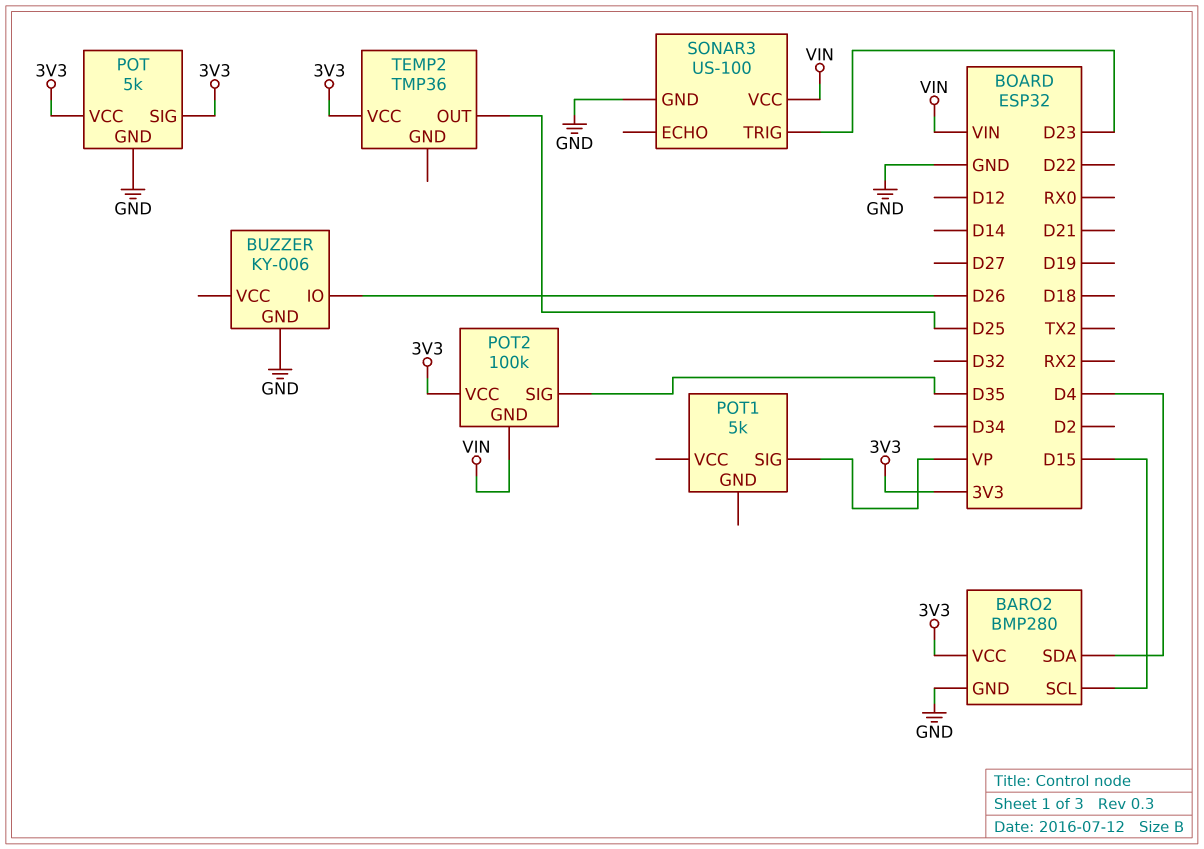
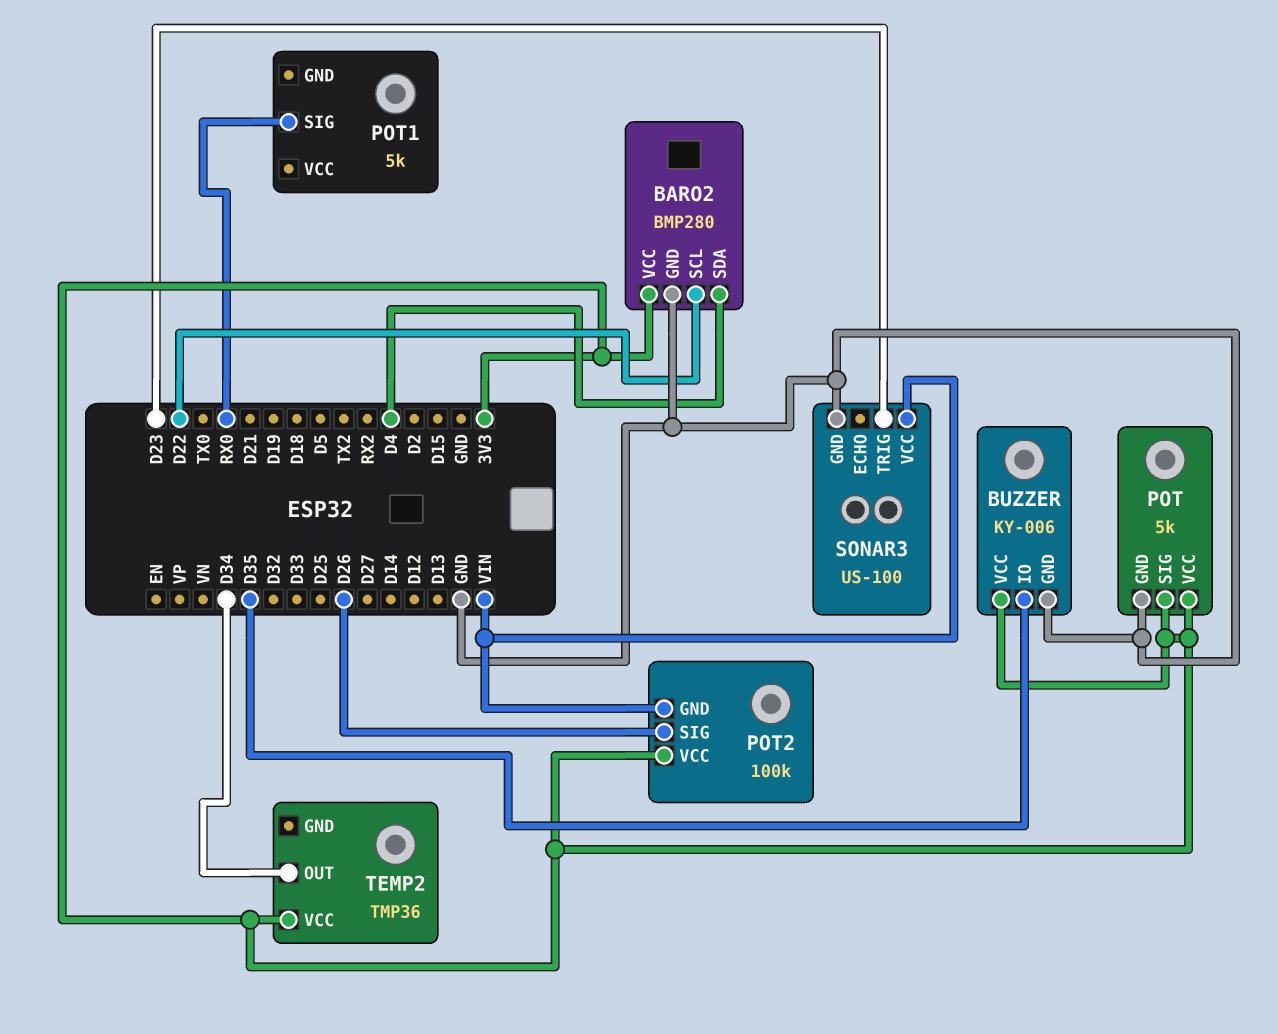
BARO2 pin SCL: D15 -> D22
BUZZER pin IO: D26 -> D35
BUZZER pin VCC: none -> 3V3
POT1 pin SIG: VP -> RX0
POT2 pin SIG: D35 -> D26
TEMP2 pin OUT: D25 -> D34

